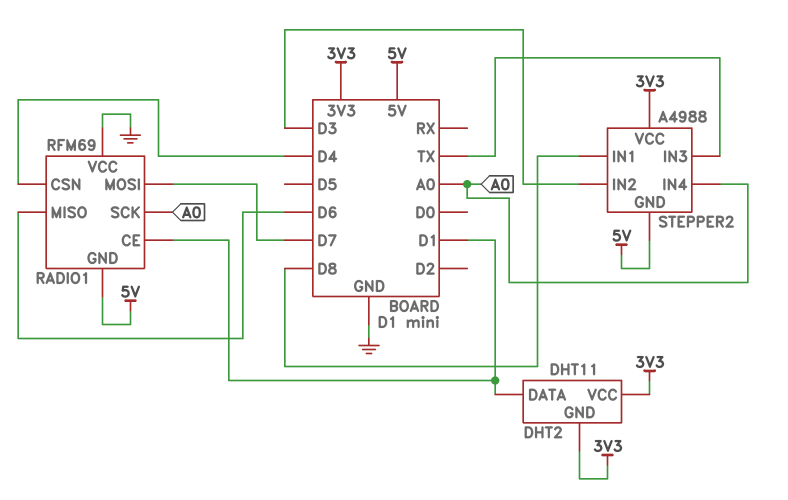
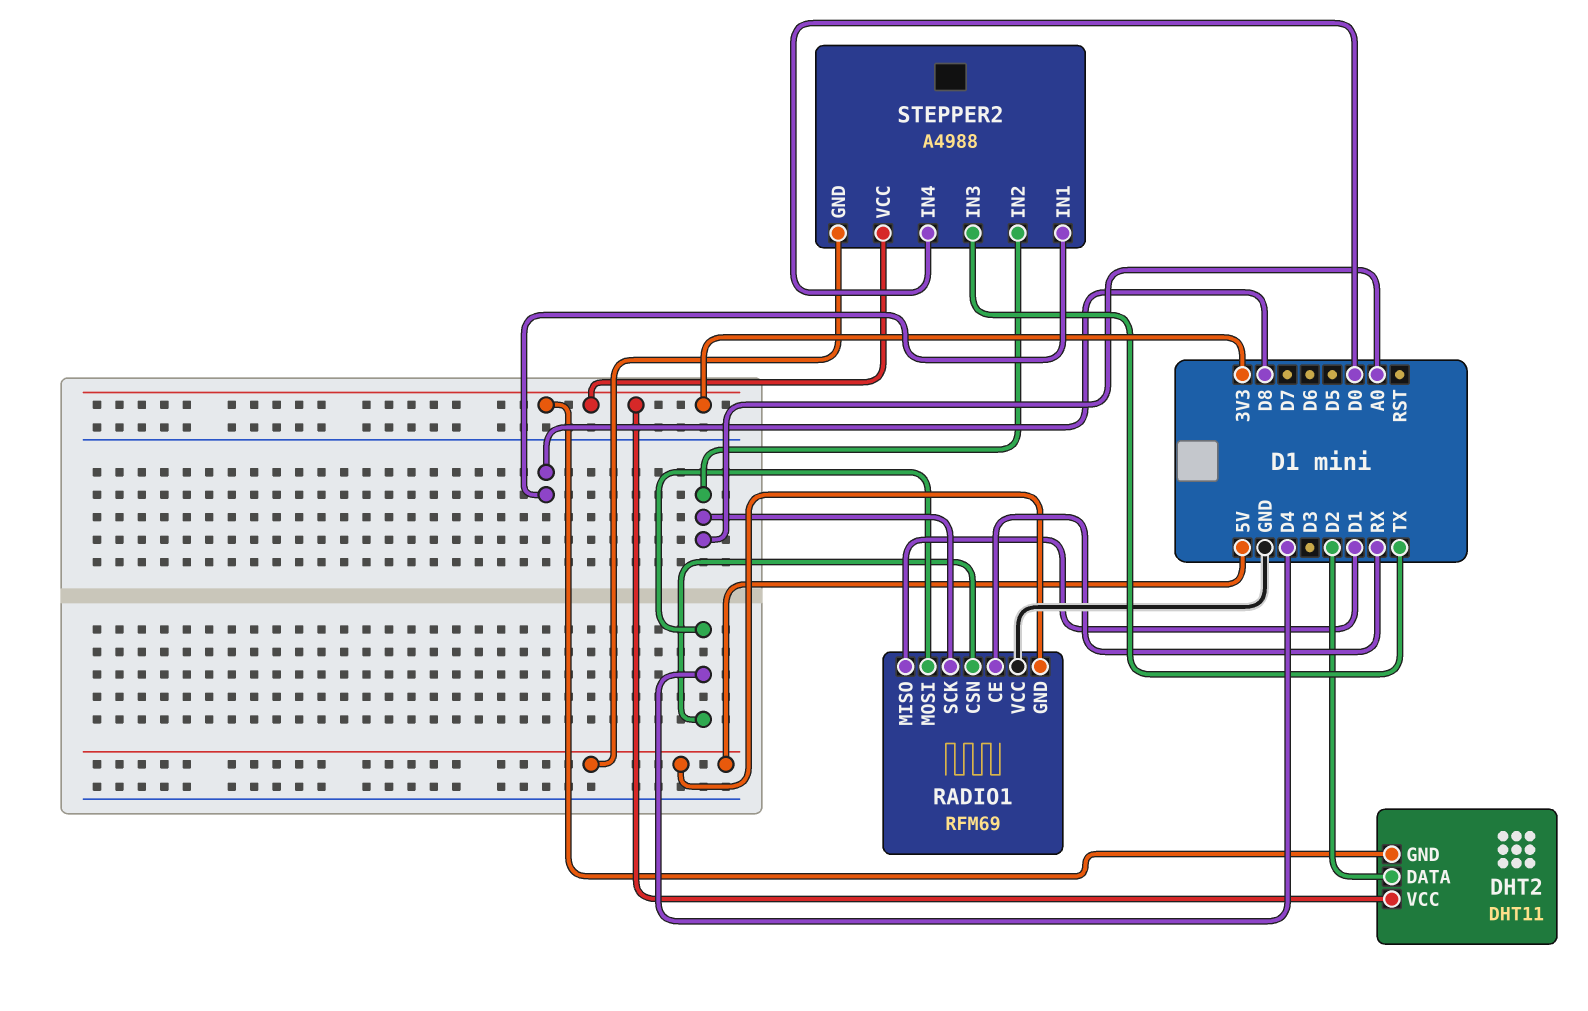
DHT2 pin DATA: D1 -> D2
RADIO1 pin CE: D1 -> RX
RADIO1 pin MISO: D6 -> D1
RADIO1 pin MOSI: D7 -> D4
STEPPER2 pin IN2: D3 -> A0
STEPPER2 pin IN4: A0 -> D0

